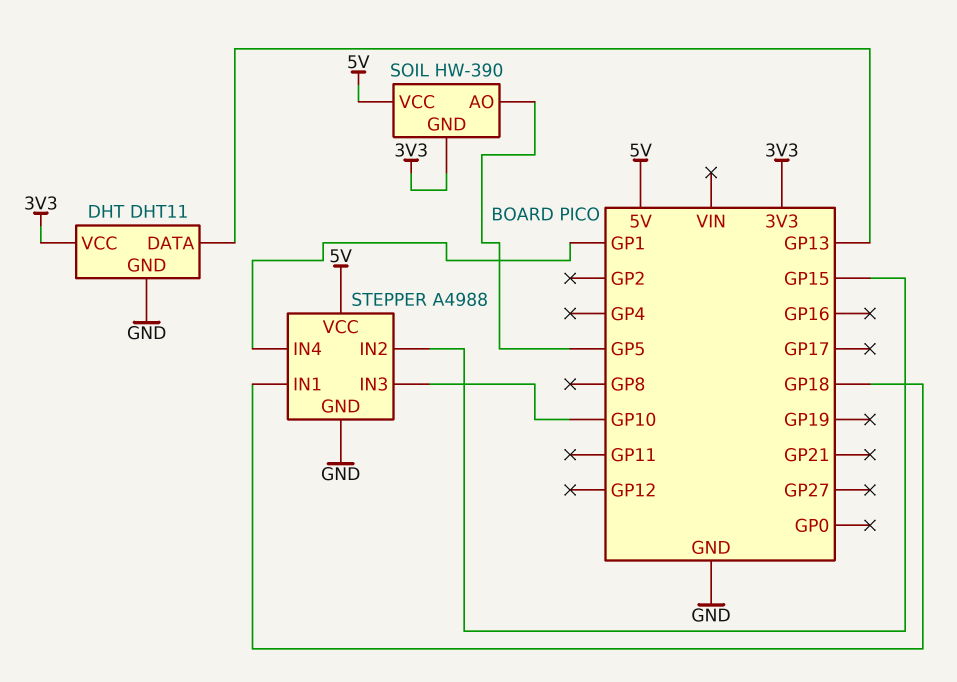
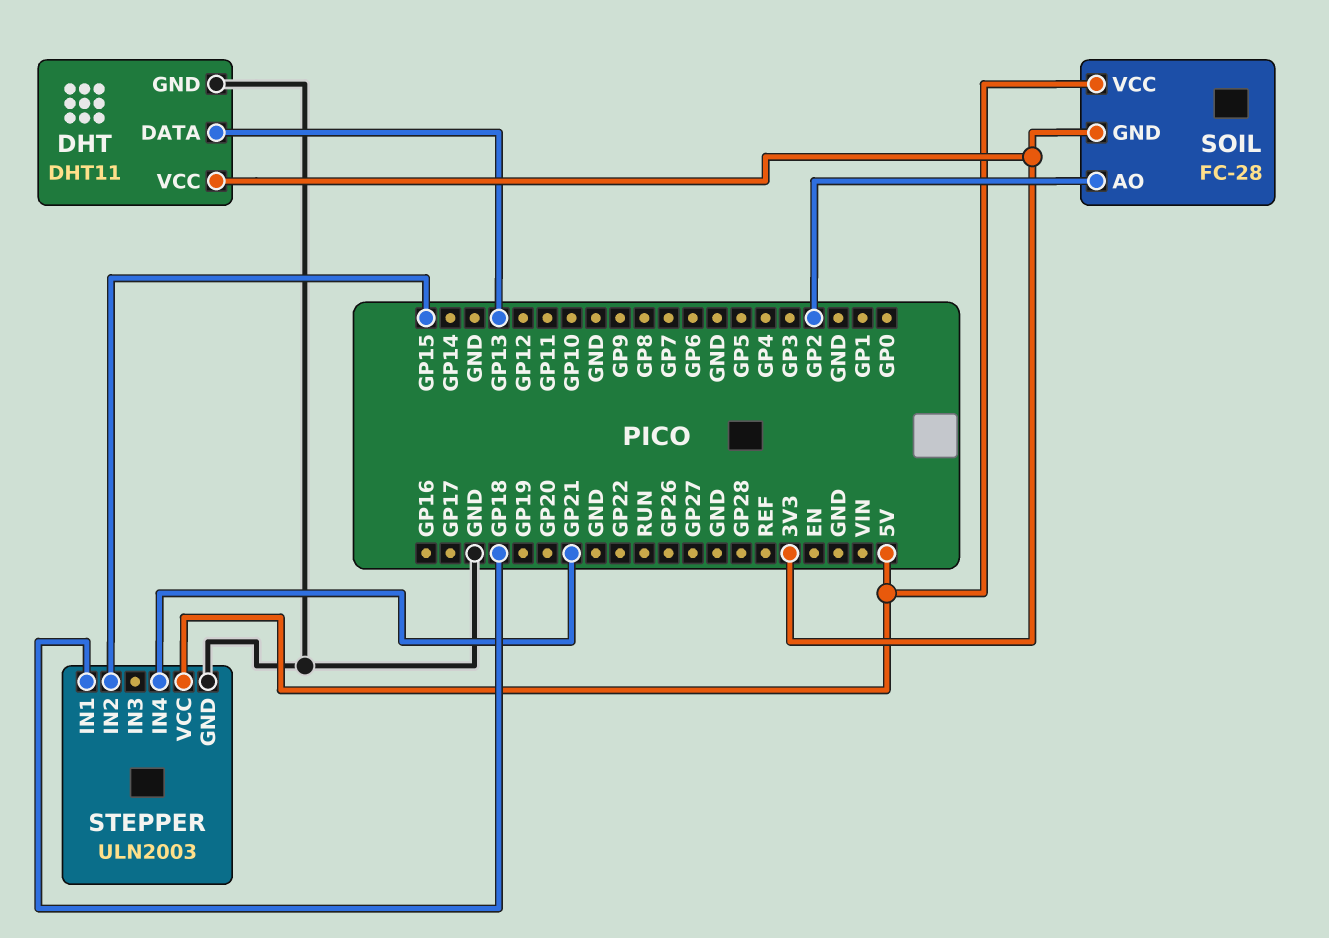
SOIL: HW-390 -> FC-28
SOIL pin AO: GP5 -> GP2
STEPPER: A4988 -> ULN2003
STEPPER pin IN3: GP10 -> none
STEPPER pin IN4: GP1 -> GP21

